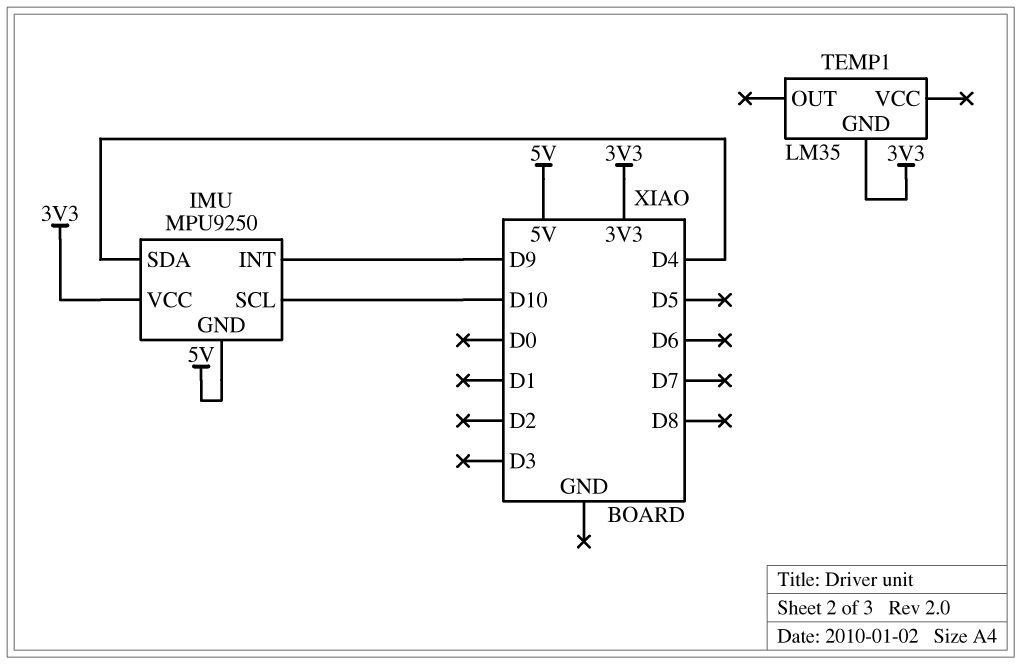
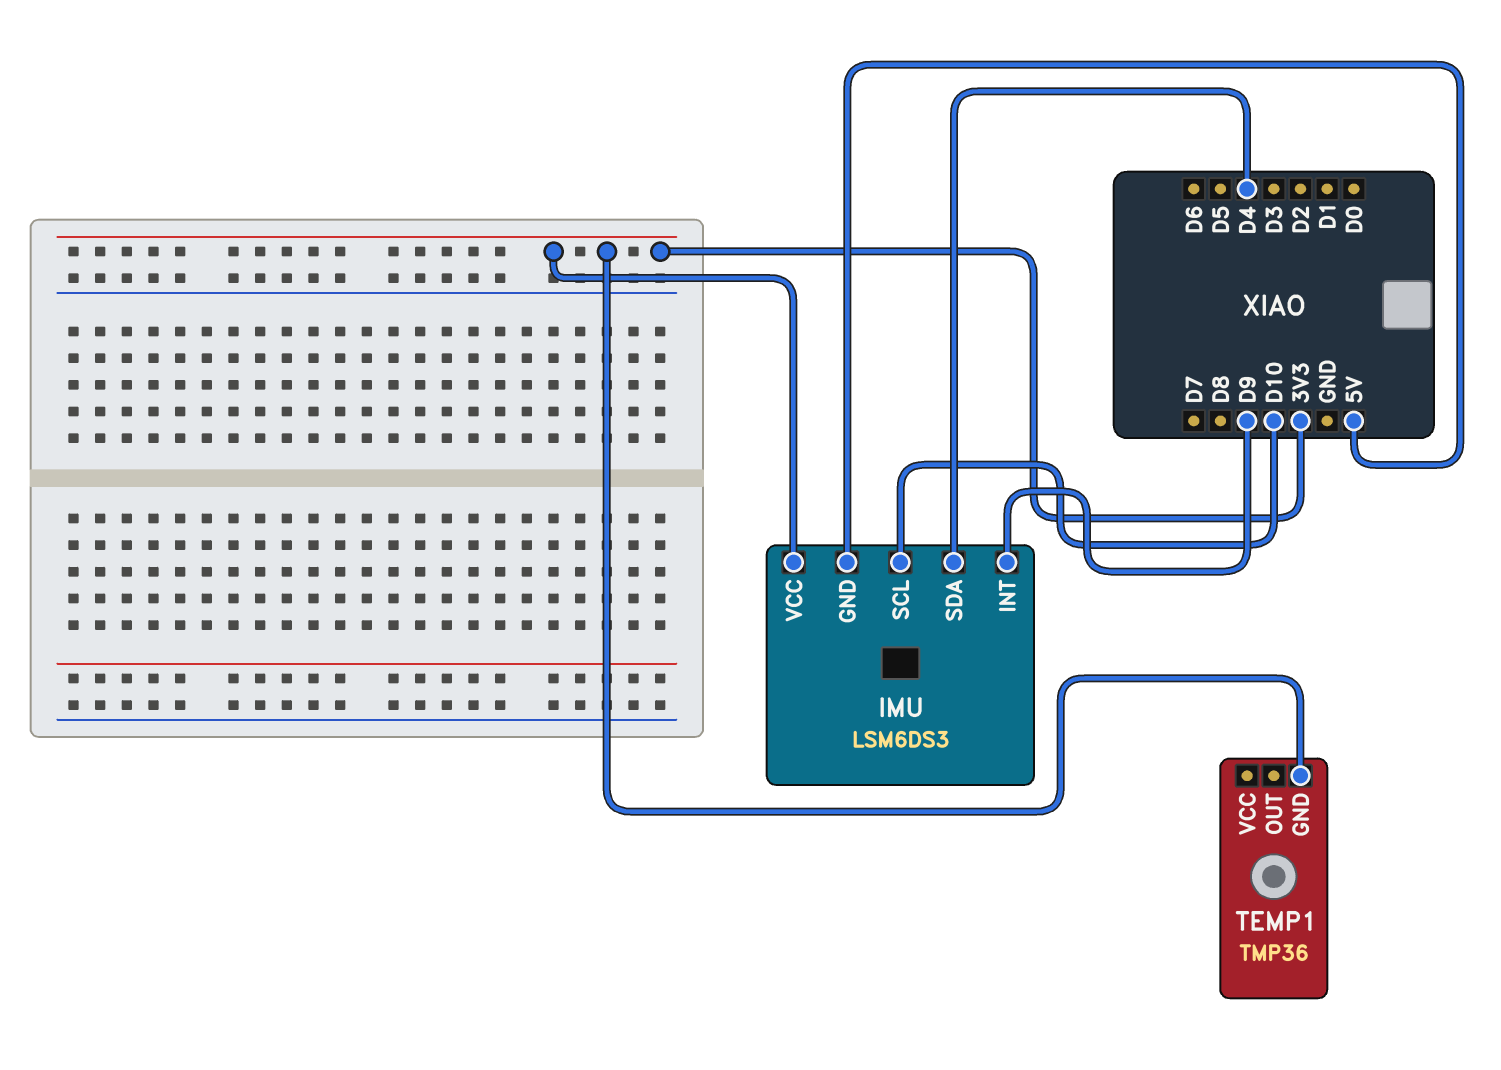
IMU: MPU9250 -> LSM6DS3
TEMP1: LM35 -> TMP36

